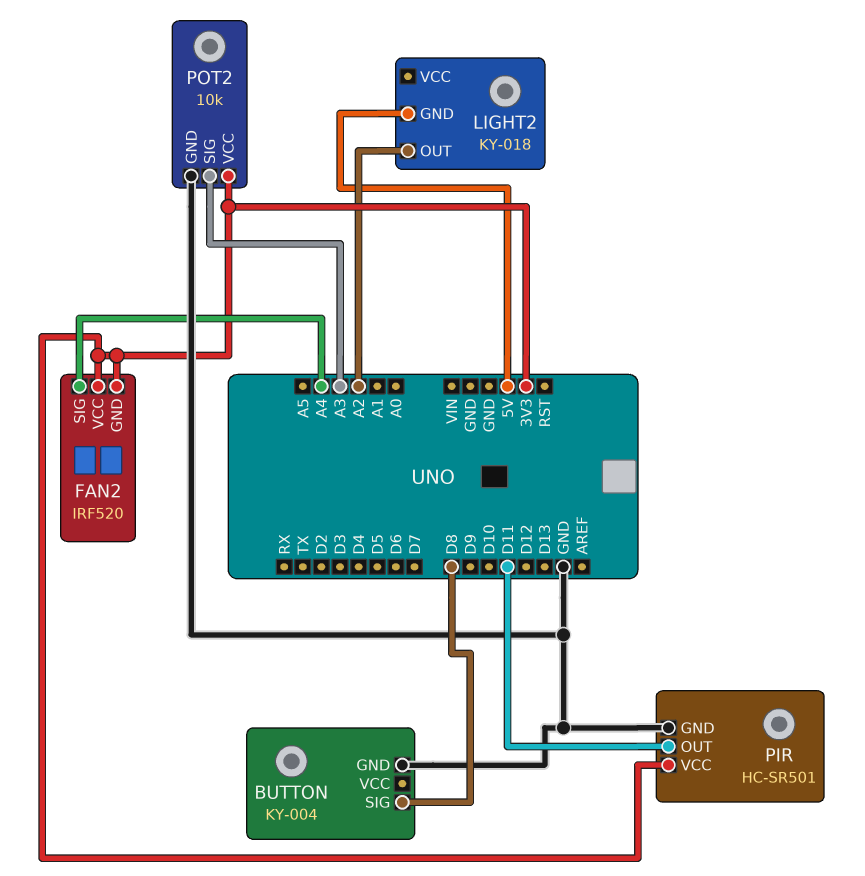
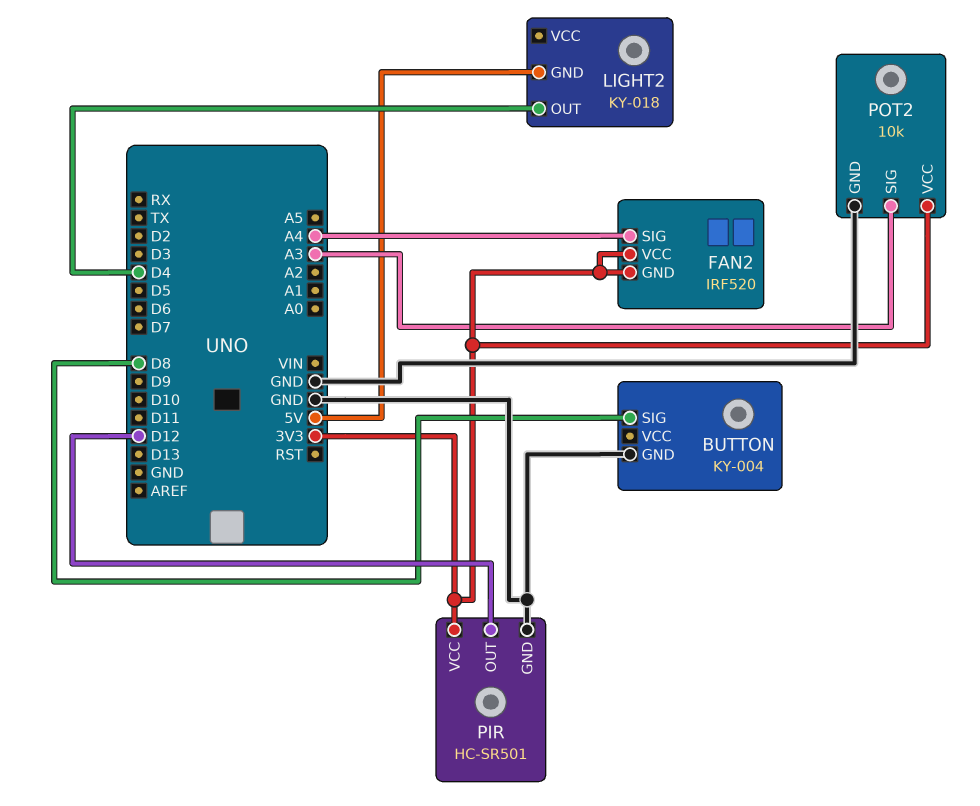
LIGHT2 pin OUT: A2 -> D4
PIR pin OUT: D11 -> D12

